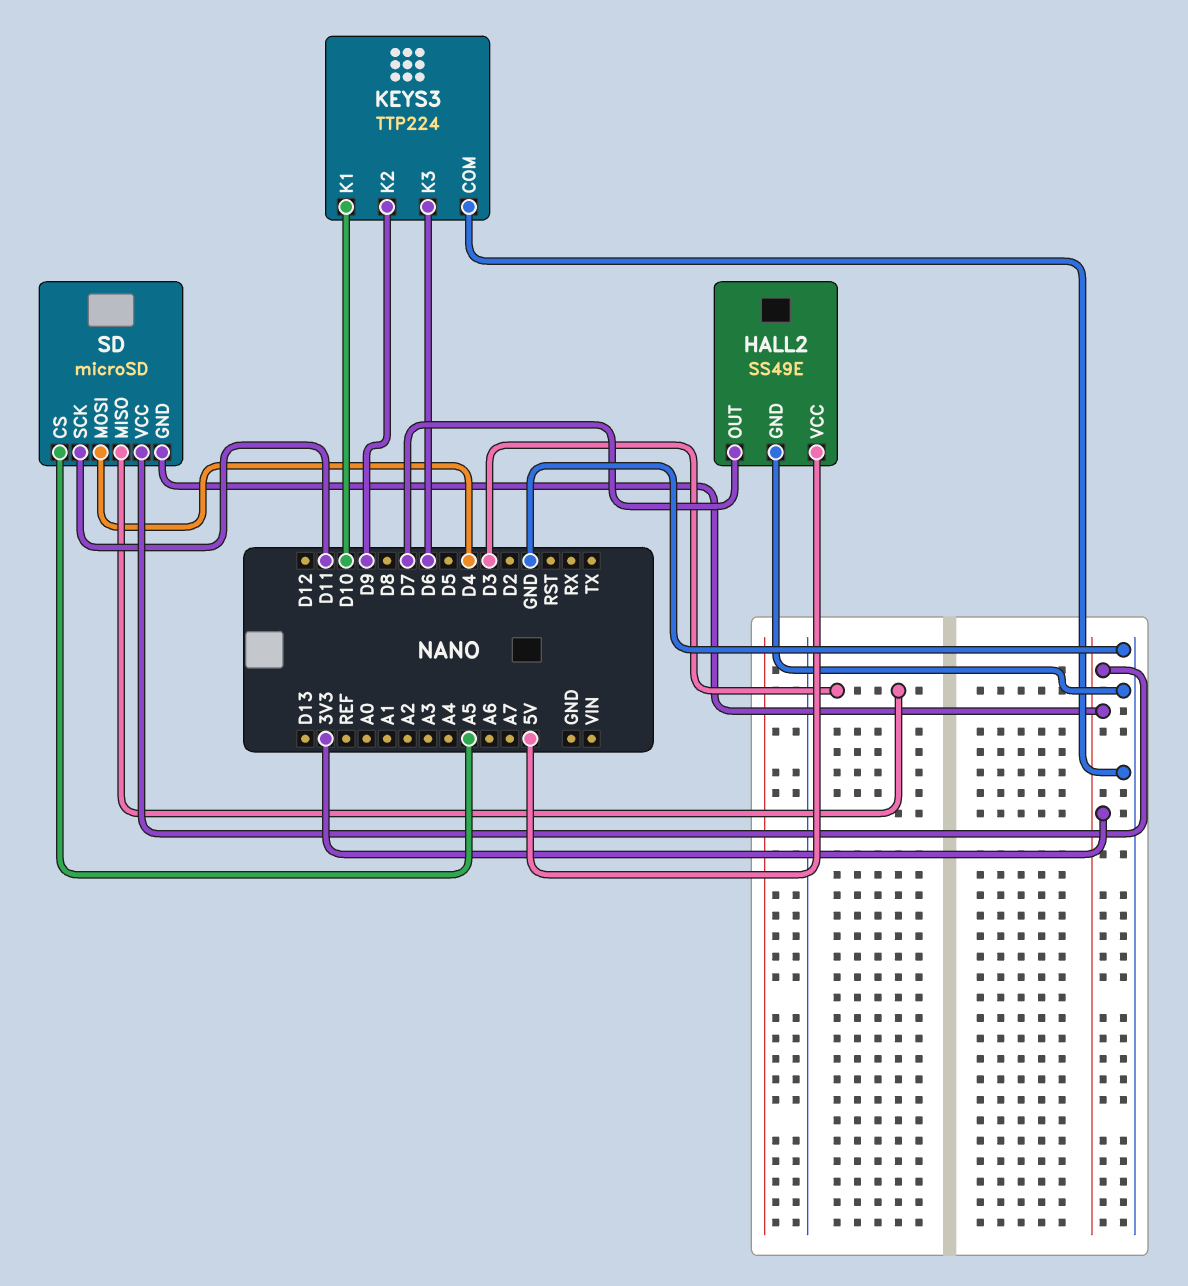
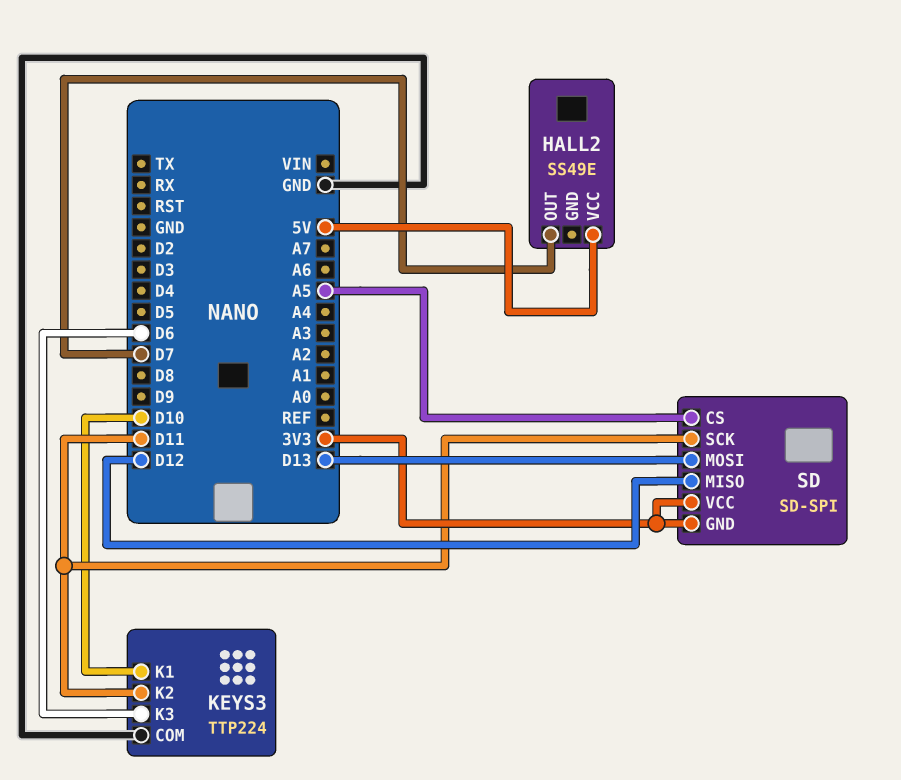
HALL2 pin GND: GND -> none
KEYS3 pin K2: D9 -> D11
SD: microSD -> SD-SPI
SD pin MISO: D3 -> D12
SD pin MOSI: D4 -> D13

